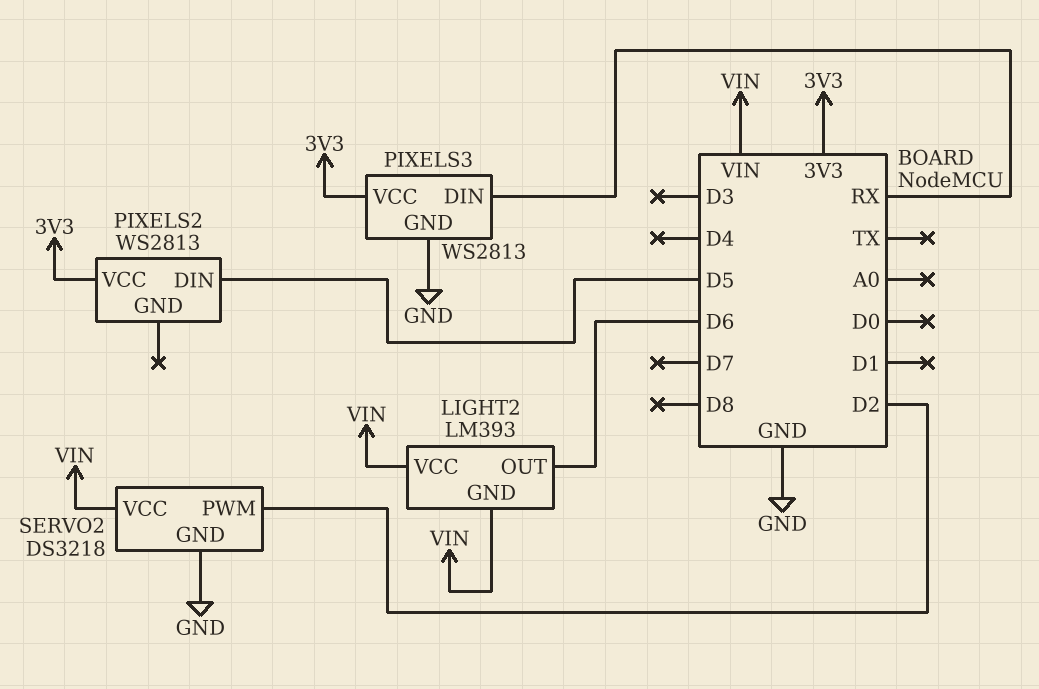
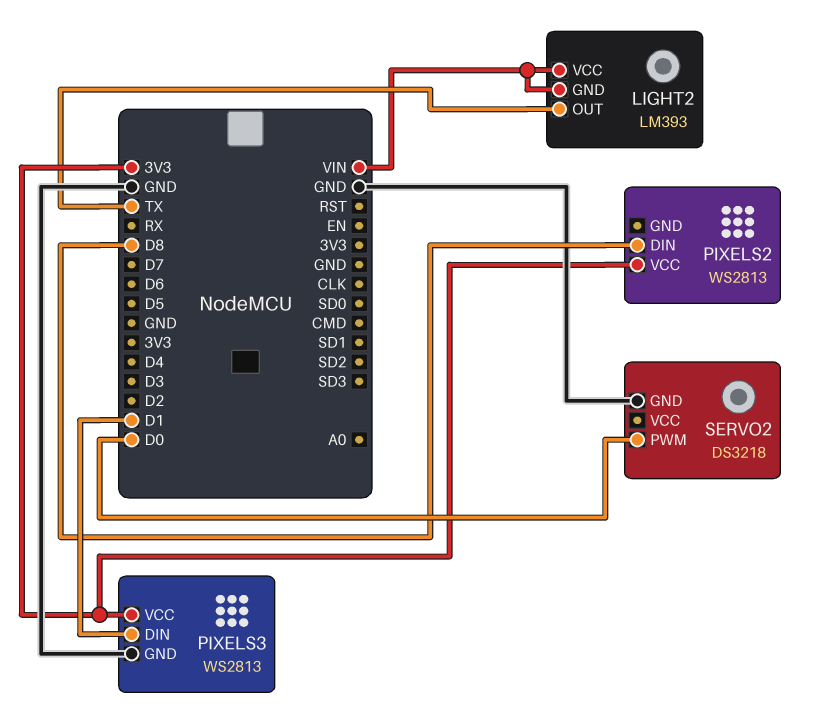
LIGHT2 pin OUT: D6 -> TX
PIXELS2 pin DIN: D5 -> D8
PIXELS3 pin DIN: RX -> D1
SERVO2 pin PWM: D2 -> D0
SERVO2 pin VCC: VIN -> none

